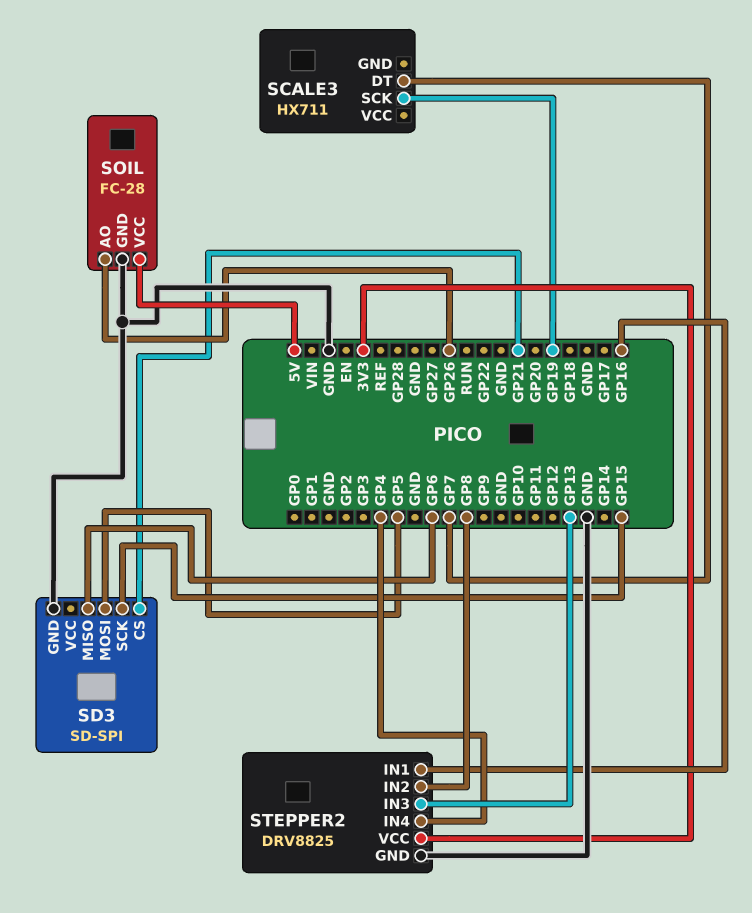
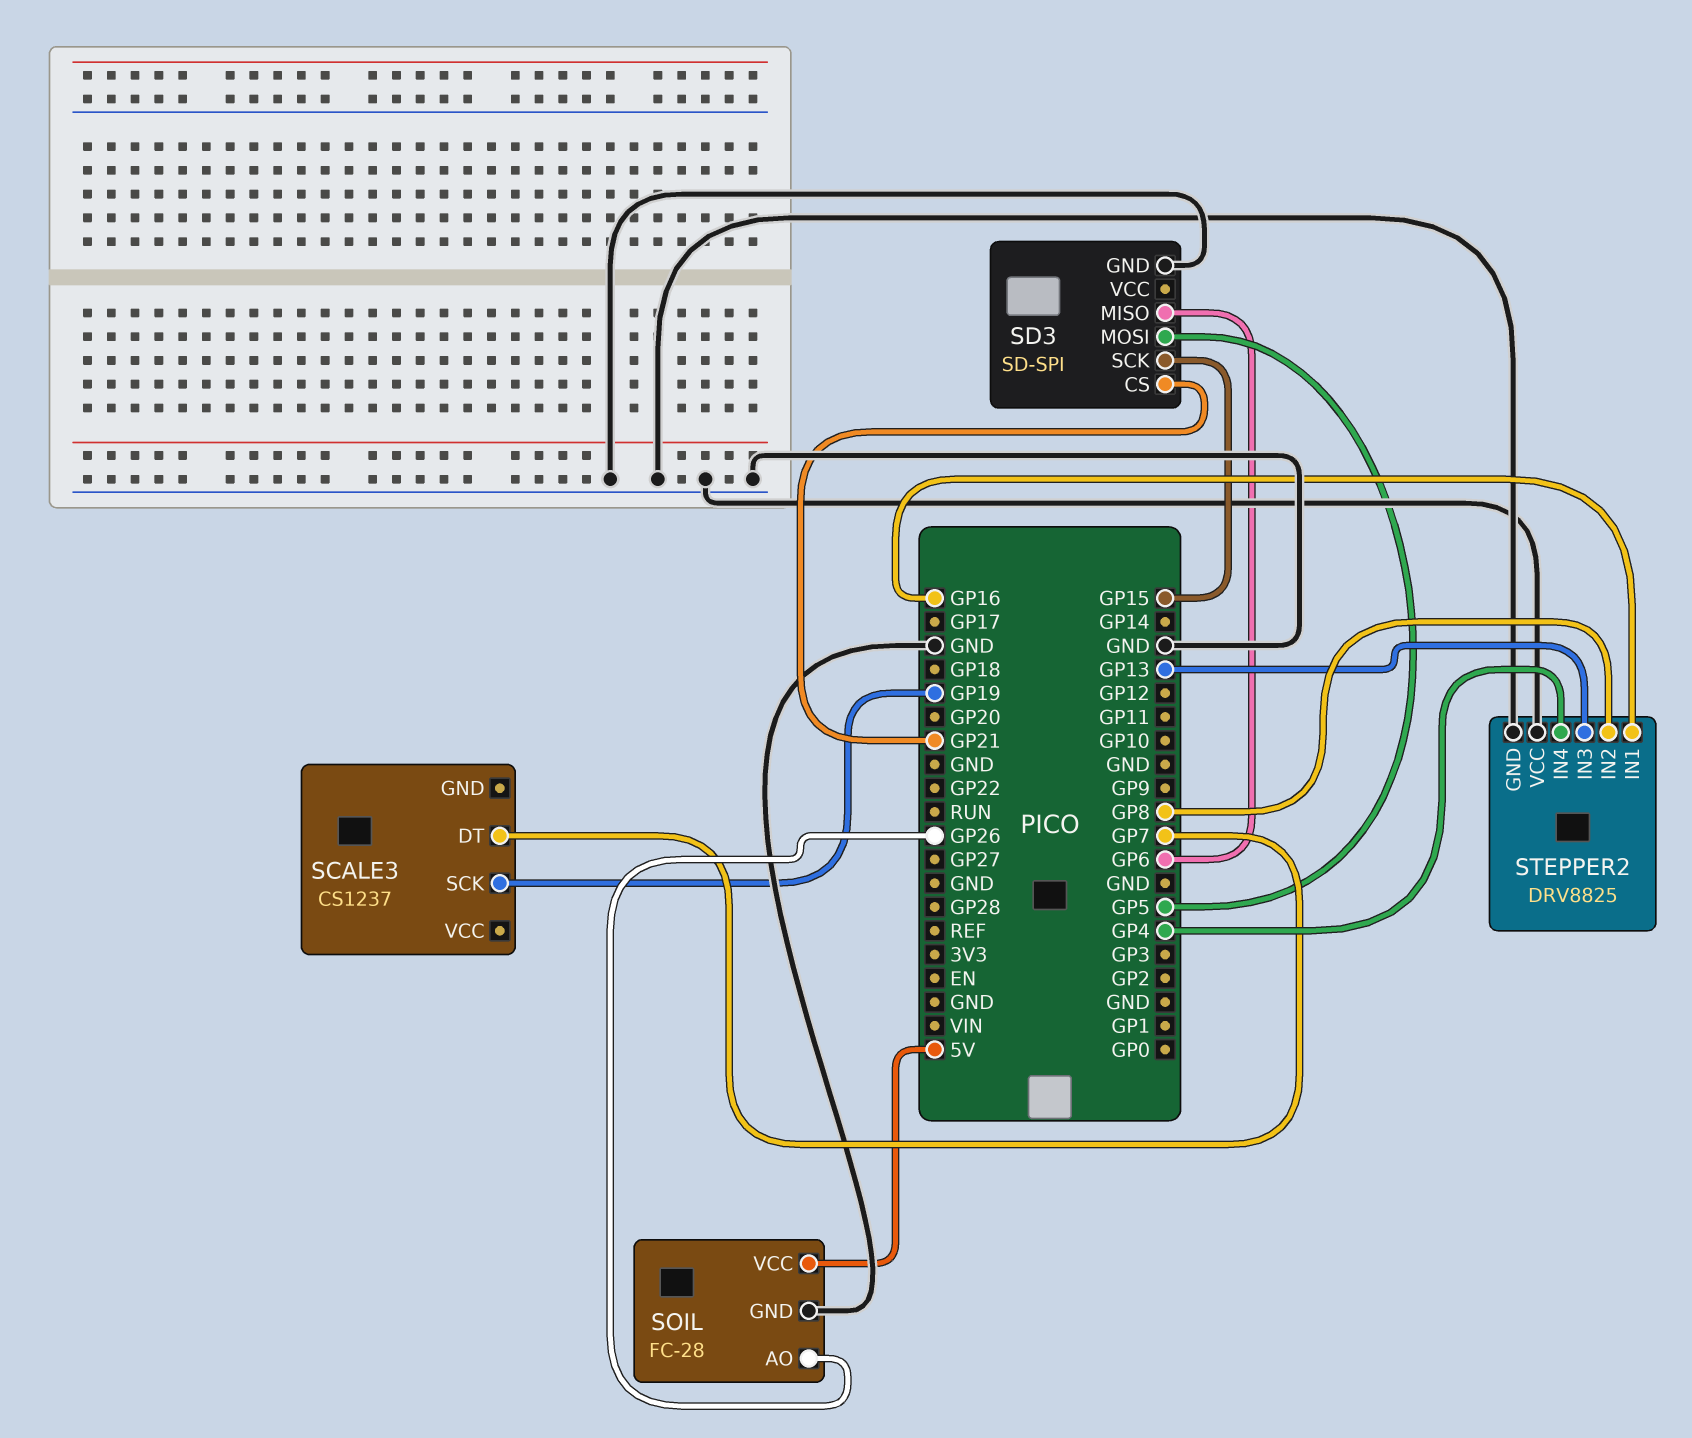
SCALE3: HX711 -> CS1237
STEPPER2 pin VCC: 3V3 -> GND

